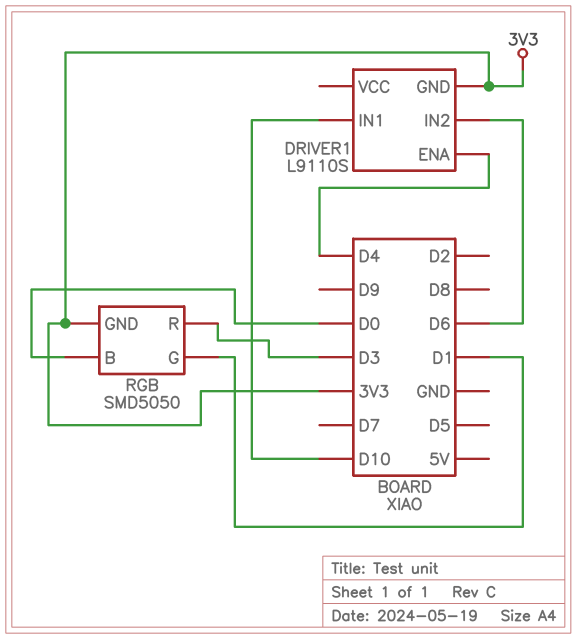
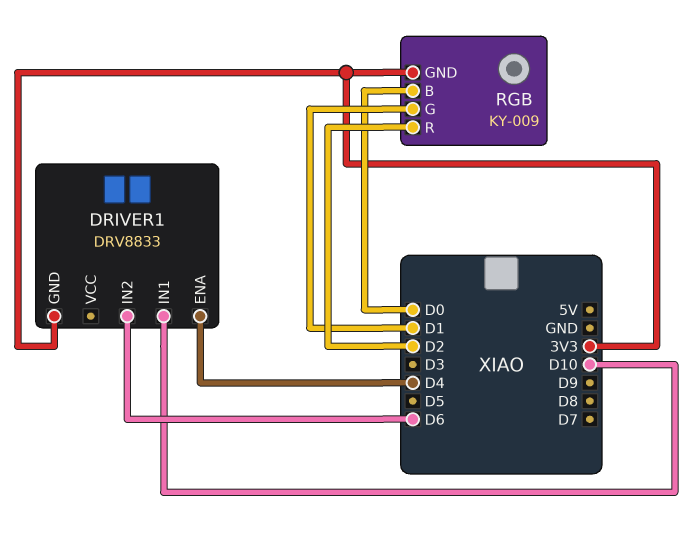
DRIVER1: L9110S -> DRV8833
RGB: SMD5050 -> KY-009
RGB pin R: D3 -> D2

